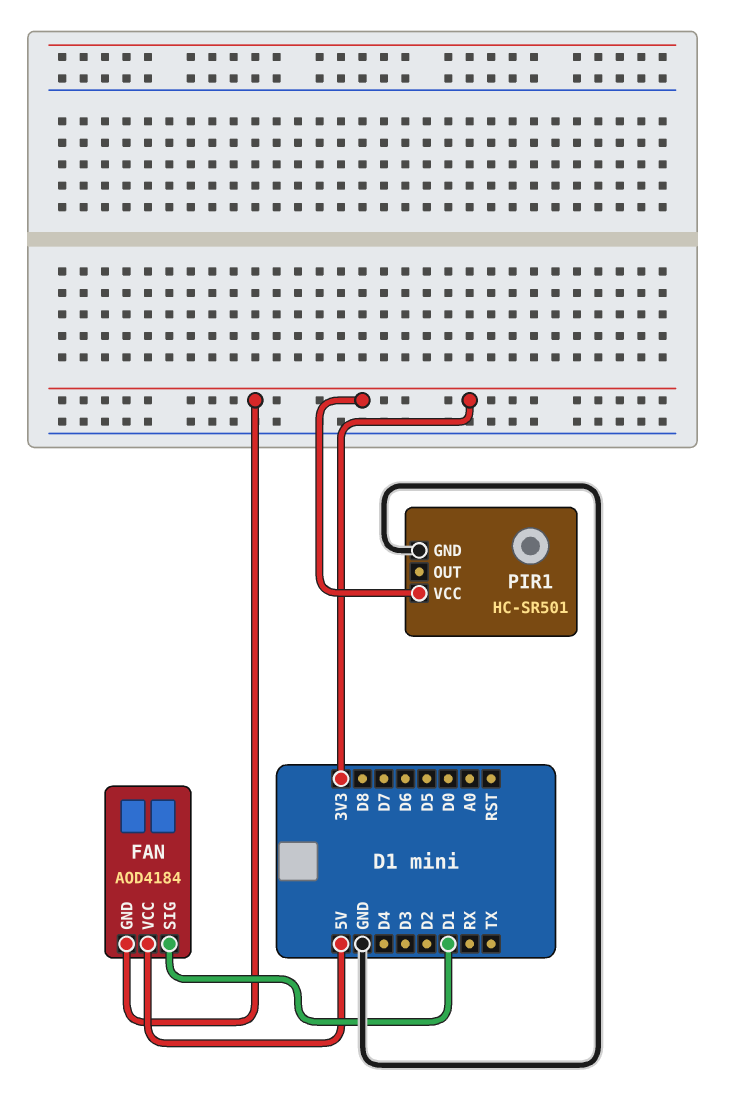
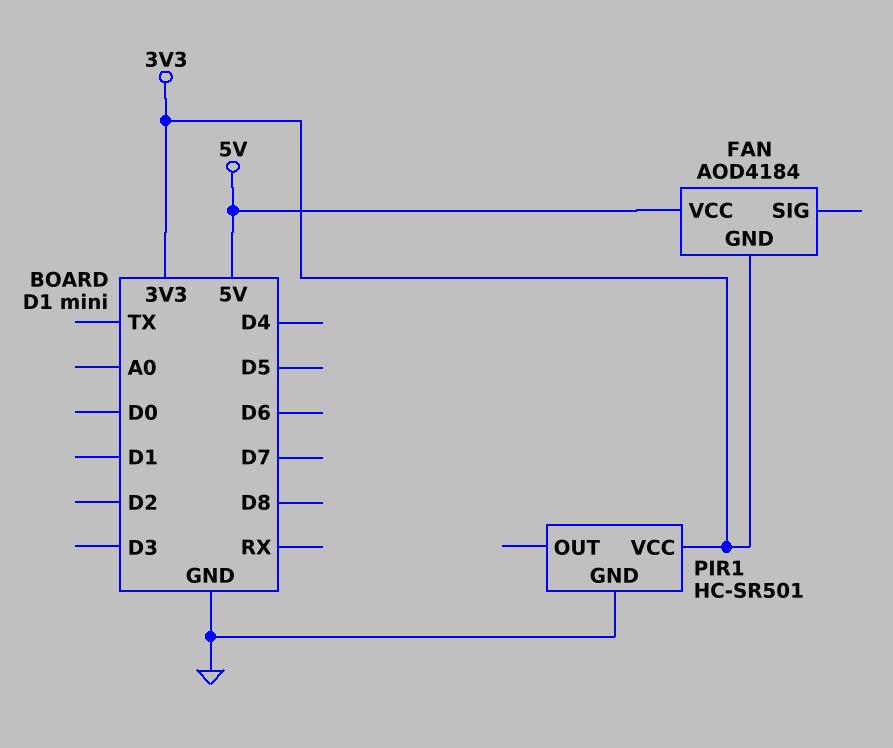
FAN pin SIG: D1 -> none

